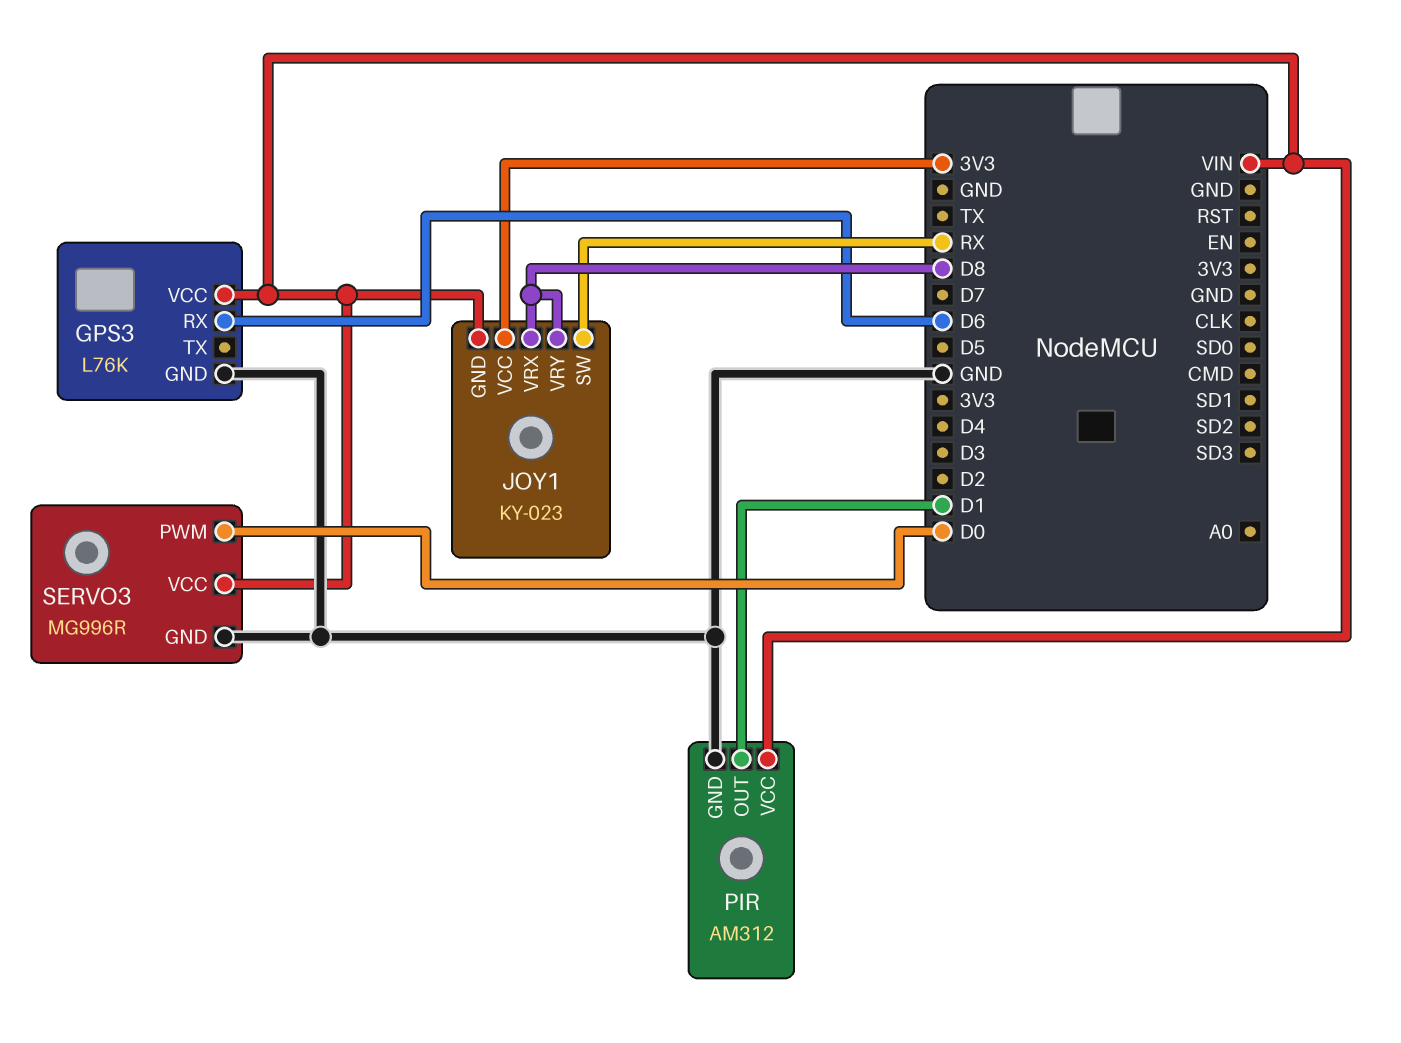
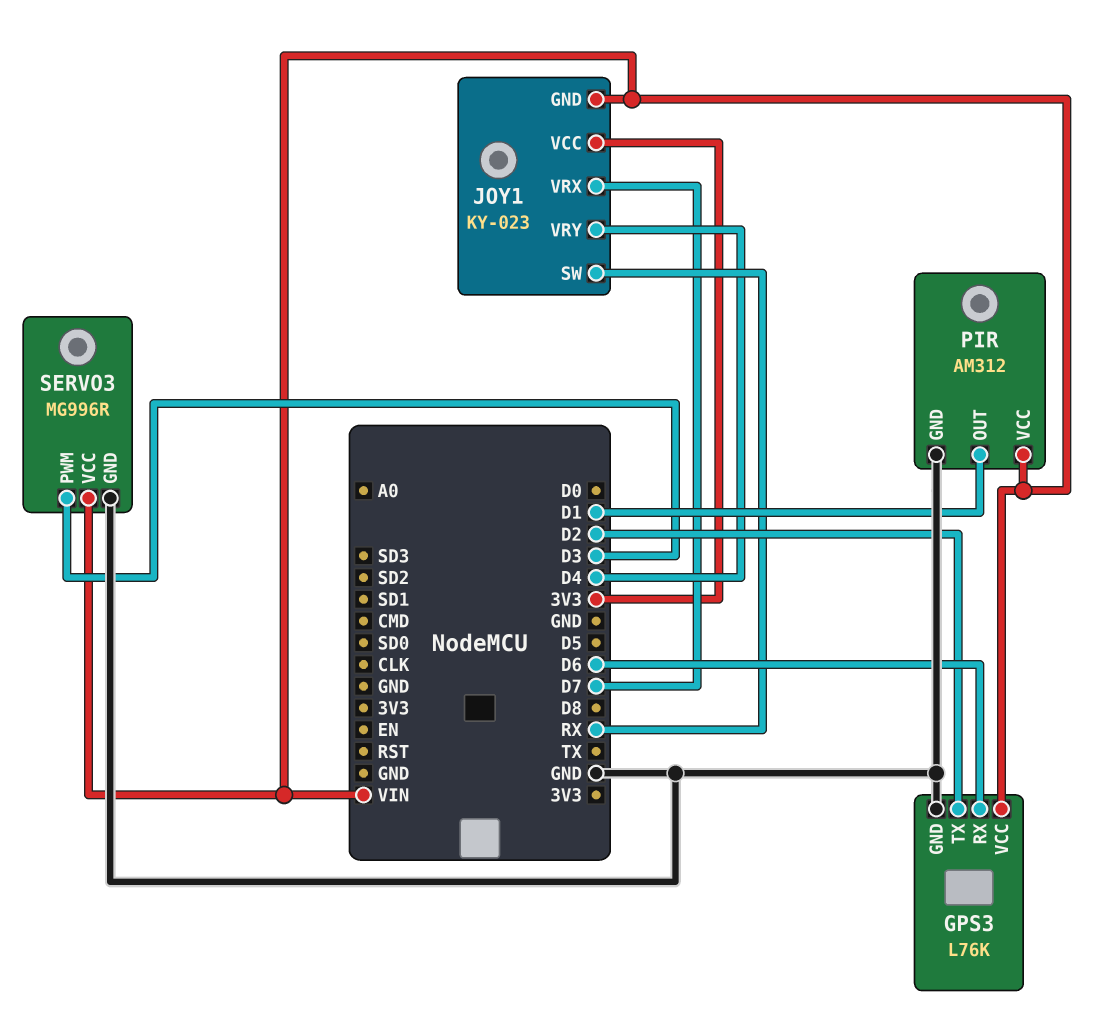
GPS3 pin TX: none -> D2
JOY1 pin VRX: D8 -> D7
JOY1 pin VRY: D8 -> D4
SERVO3 pin PWM: D0 -> D3

